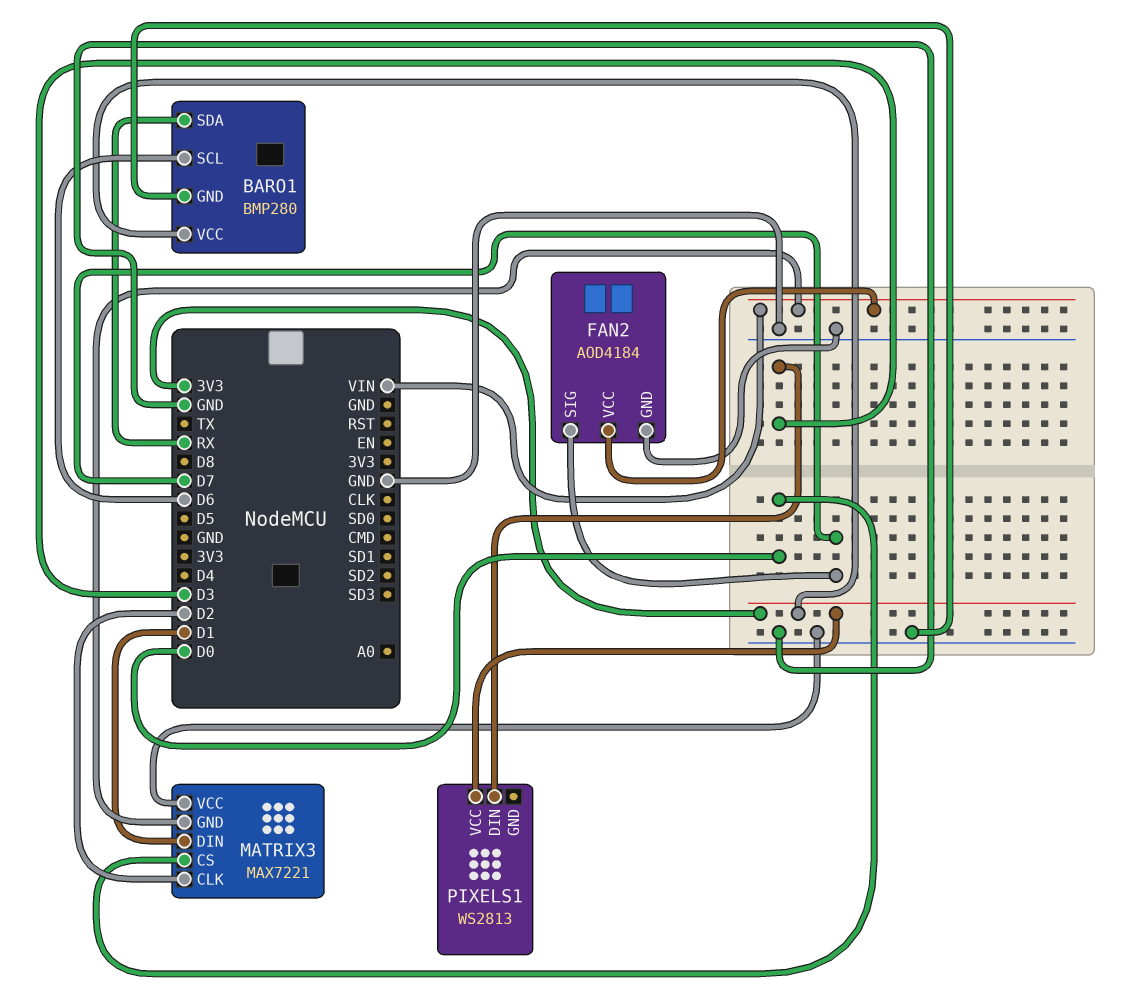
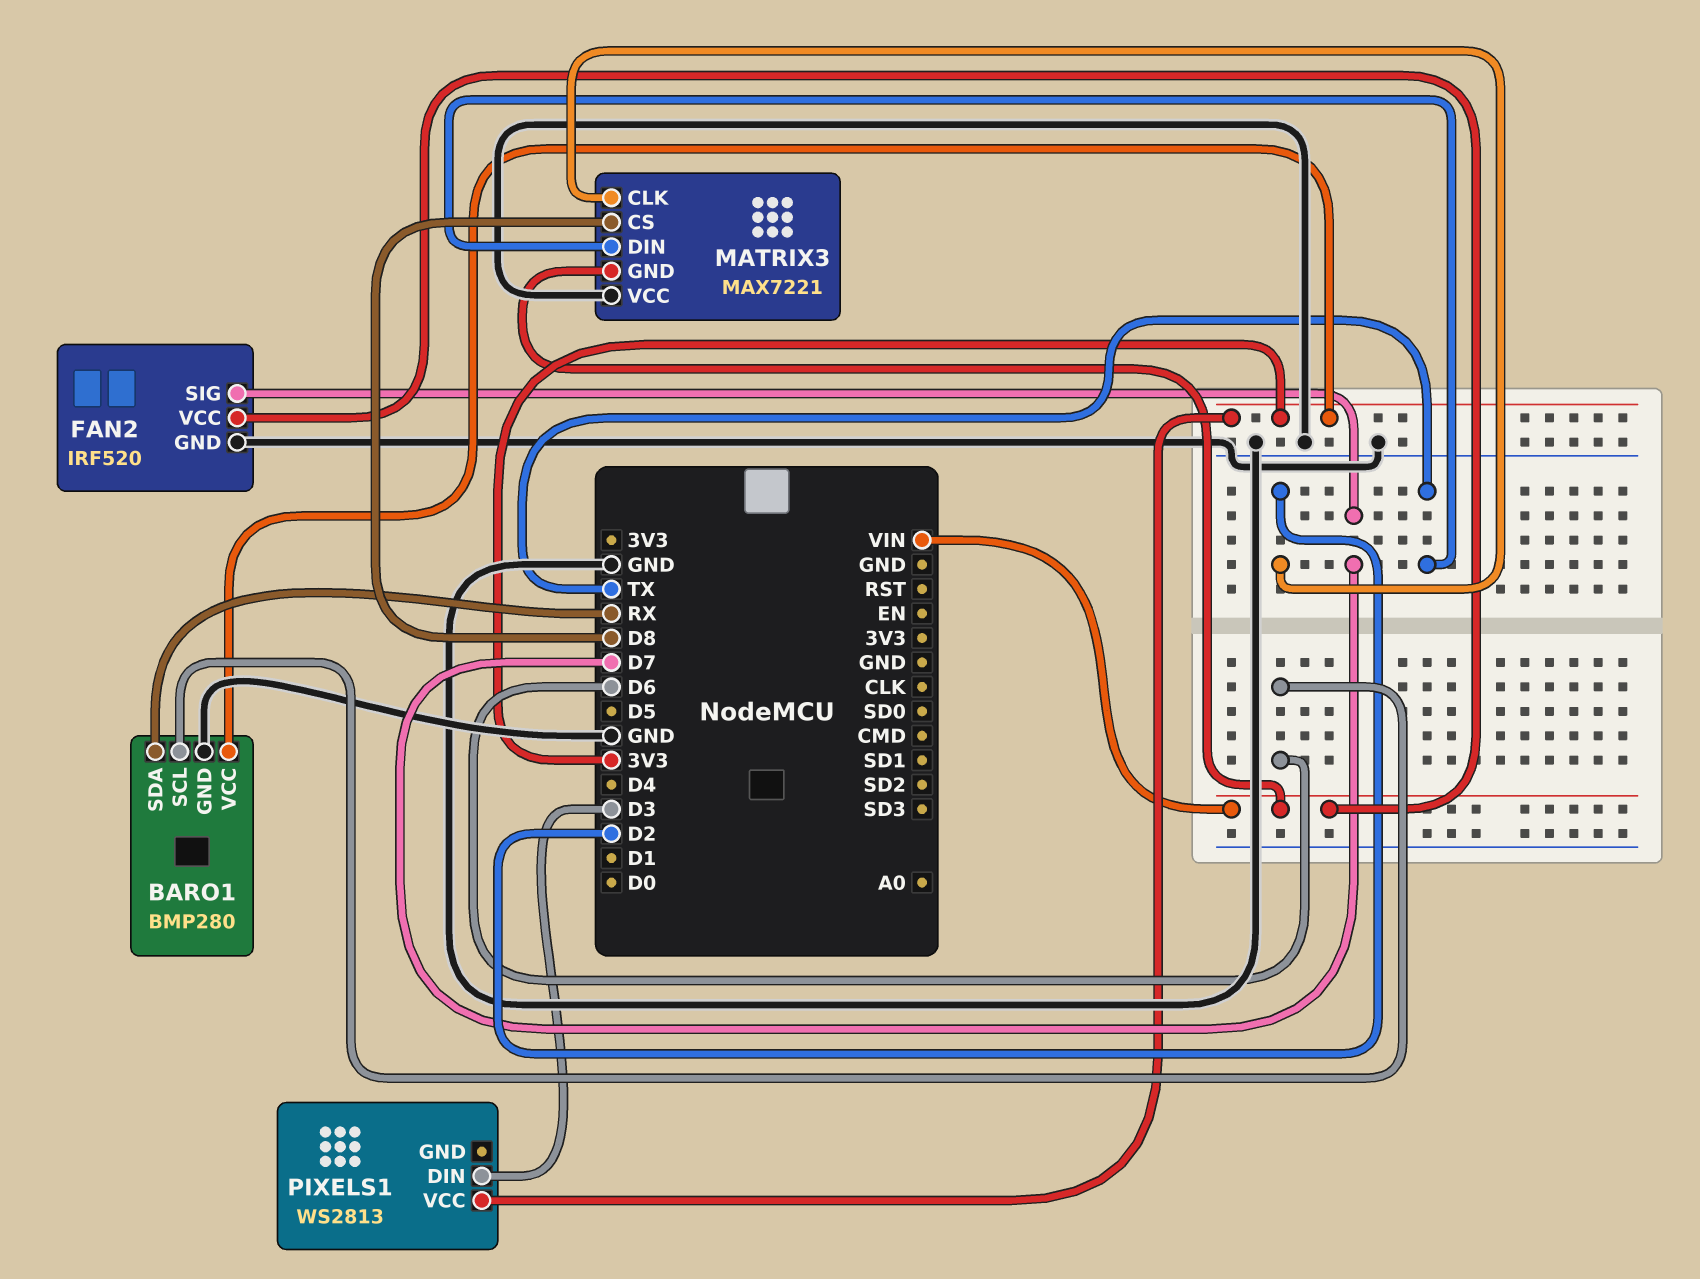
FAN2: AOD4184 -> IRF520
MATRIX3 pin CS: D0 -> D8
MATRIX3 pin DIN: D1 -> TX

